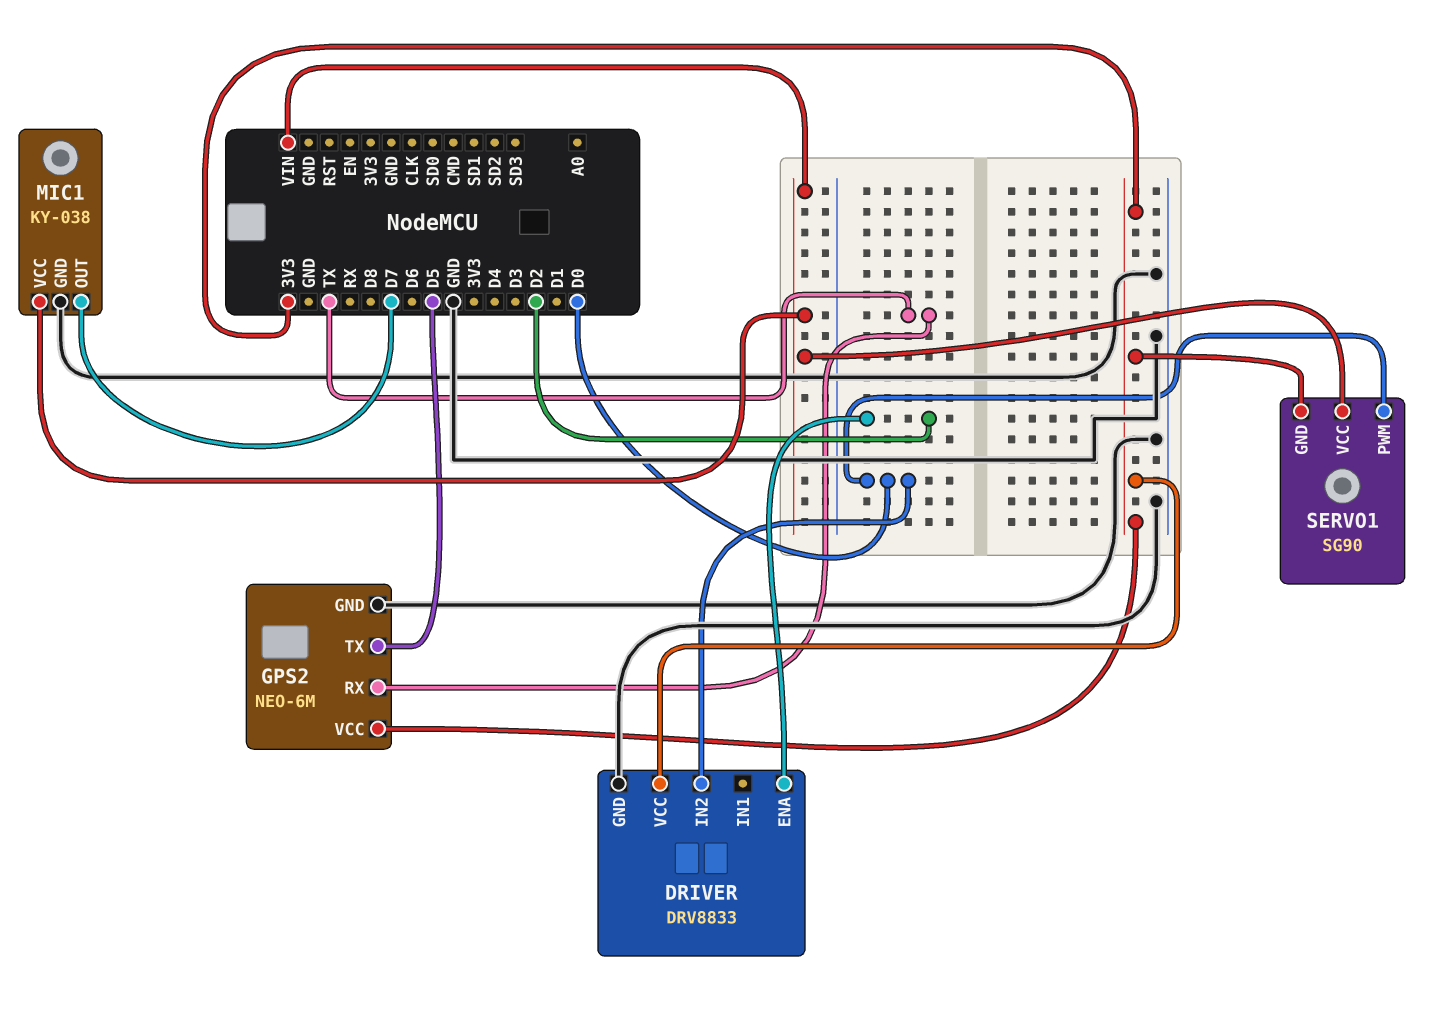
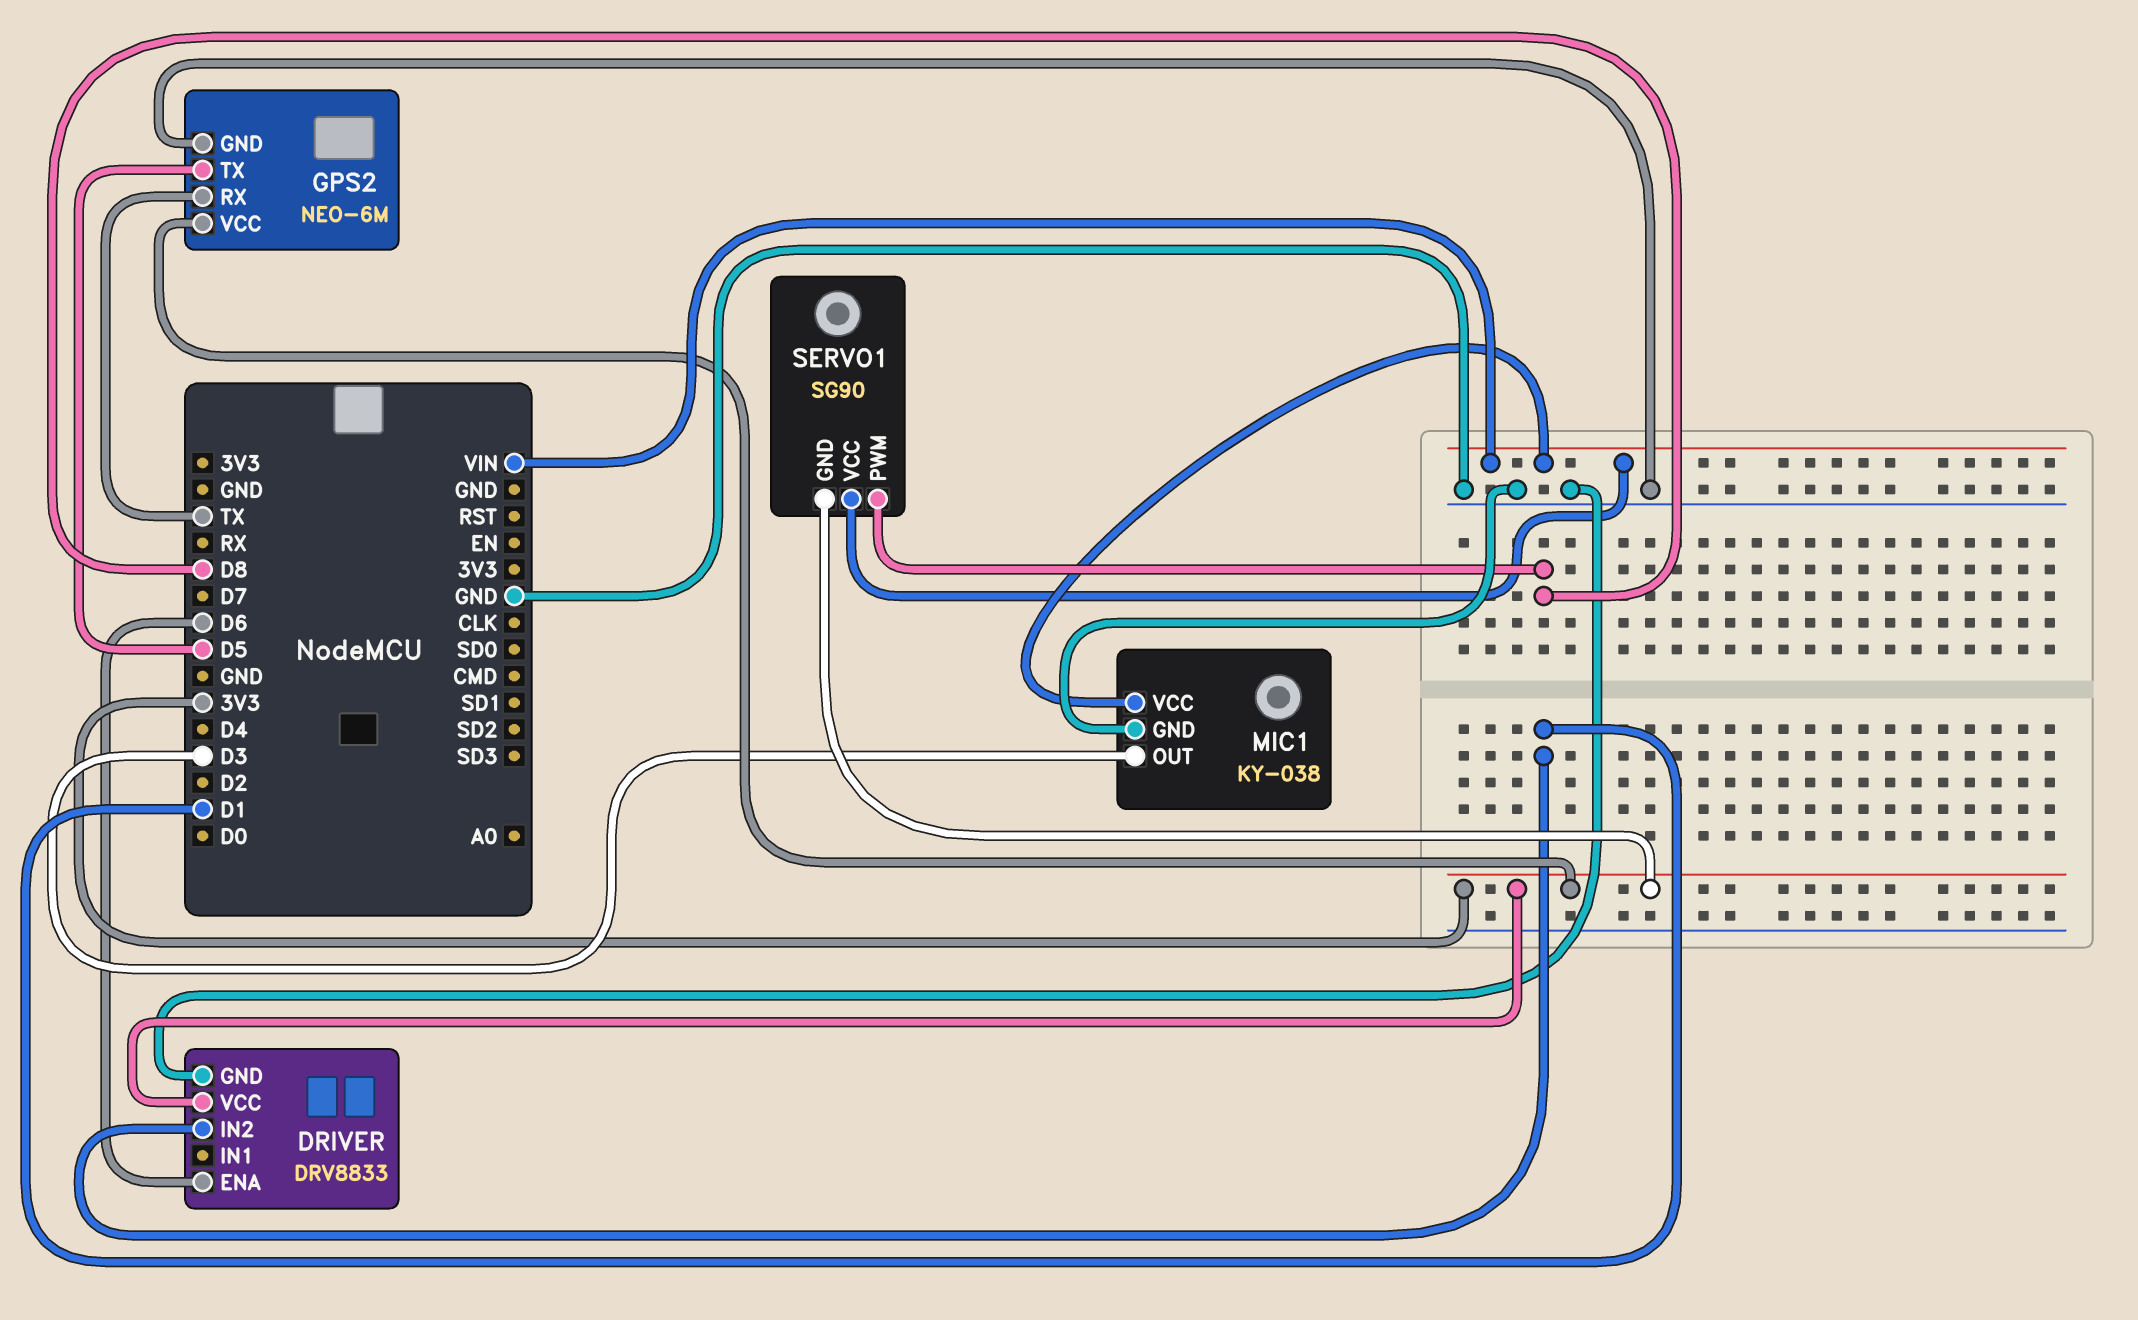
DRIVER pin ENA: D2 -> D6
DRIVER pin IN2: D0 -> D1
MIC1 pin OUT: D7 -> D3
SERVO1 pin PWM: D0 -> D8

